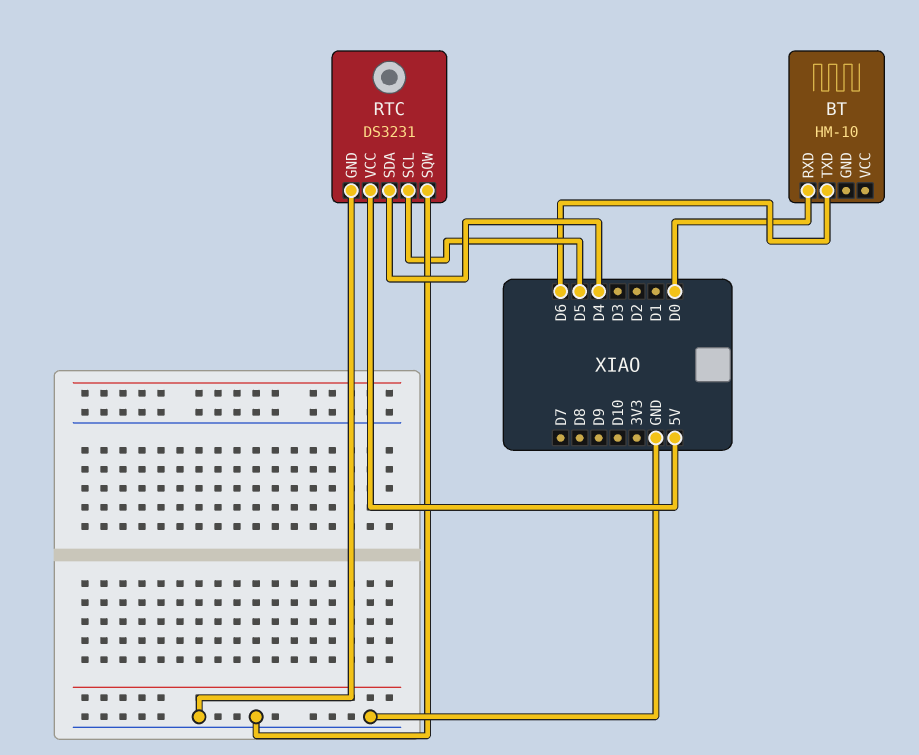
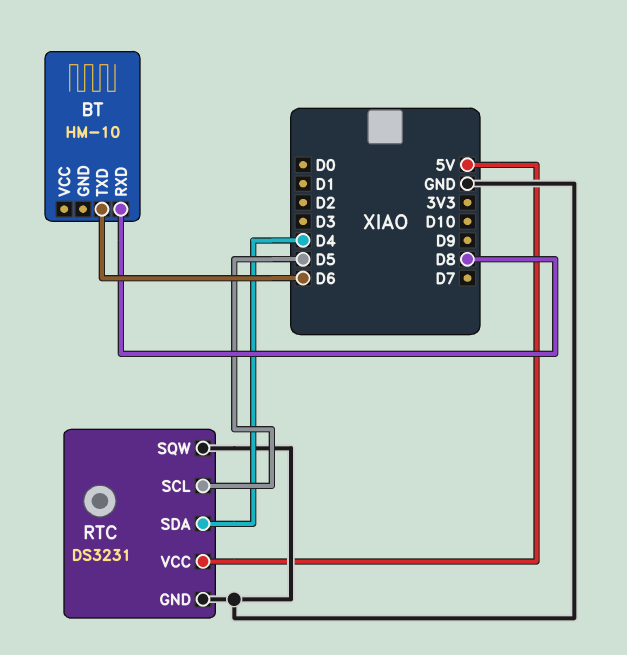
BT pin RXD: D0 -> D8

